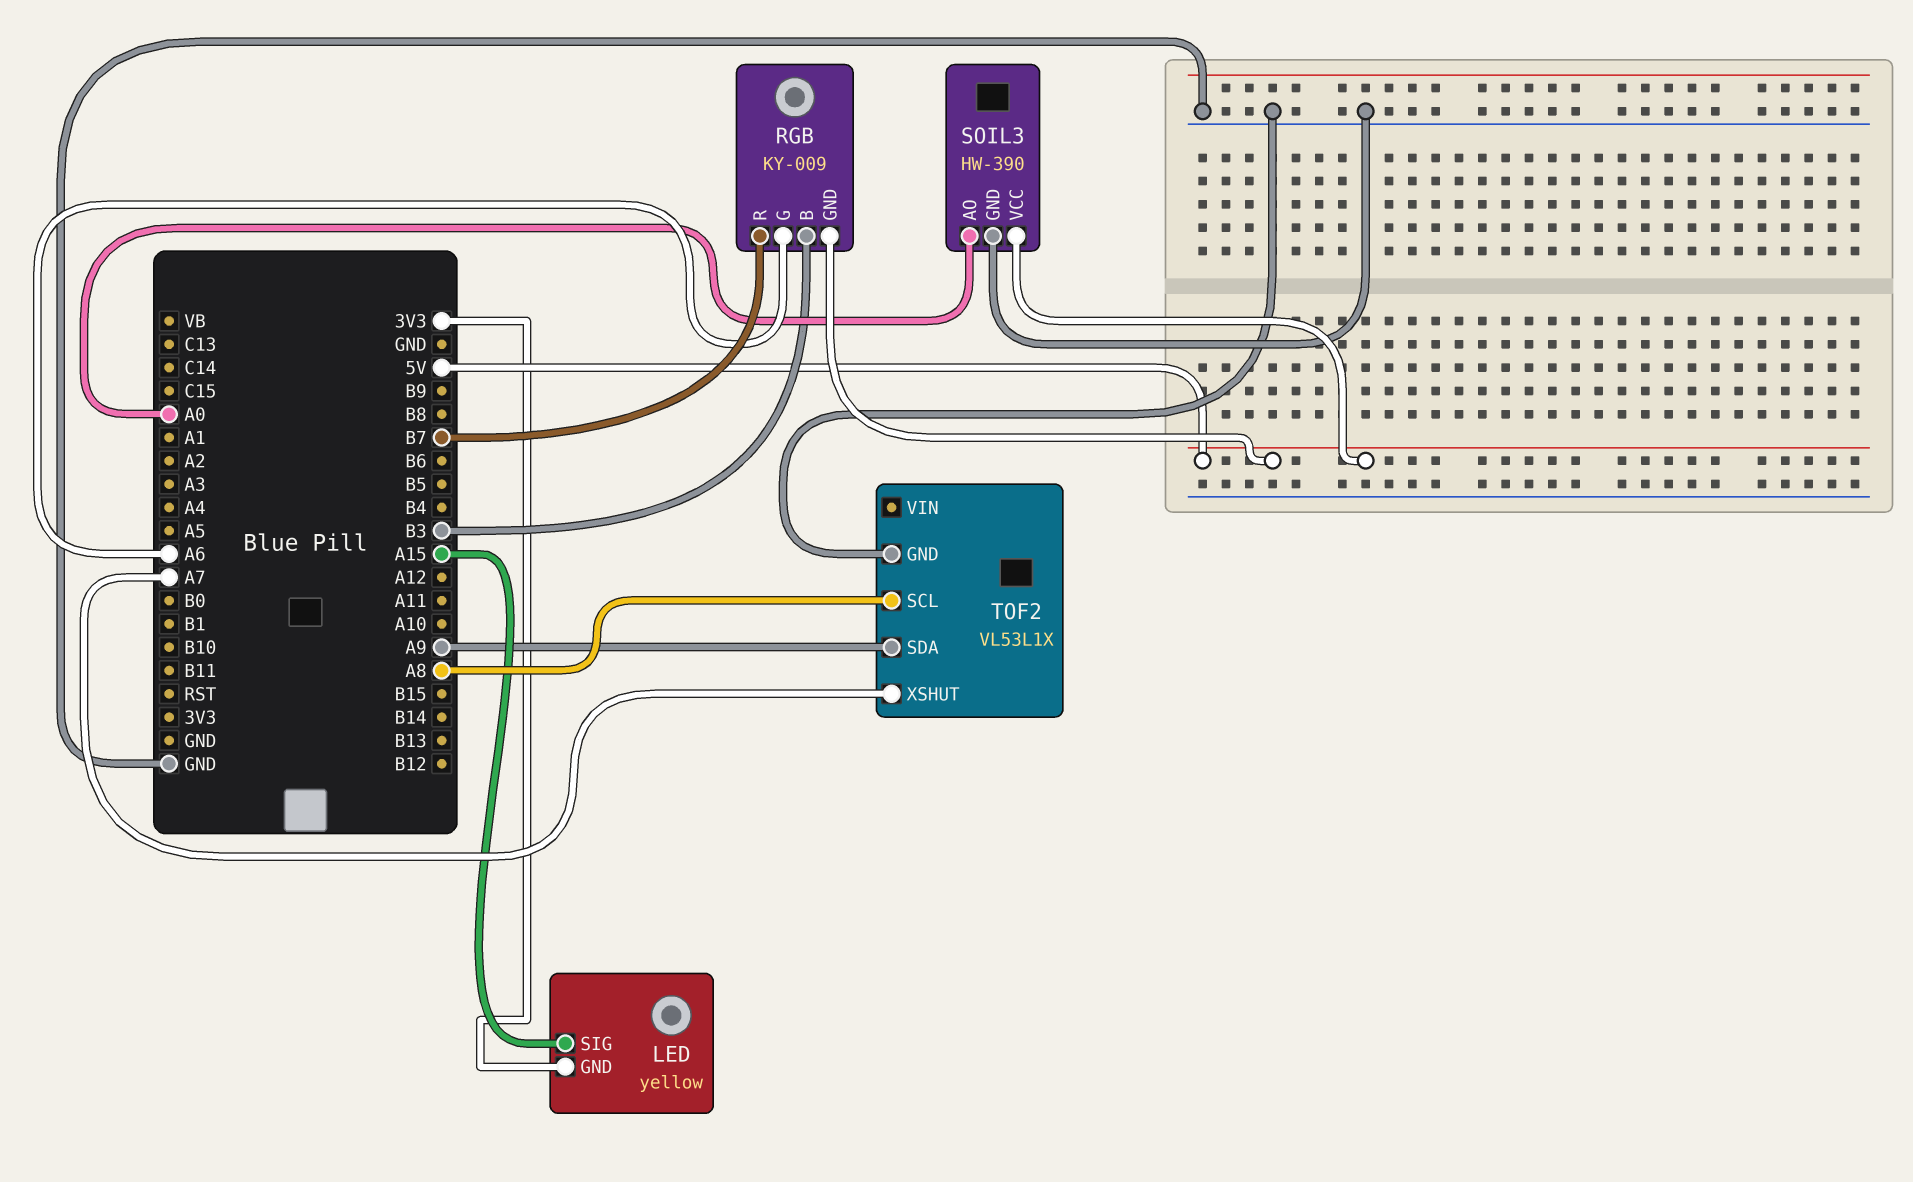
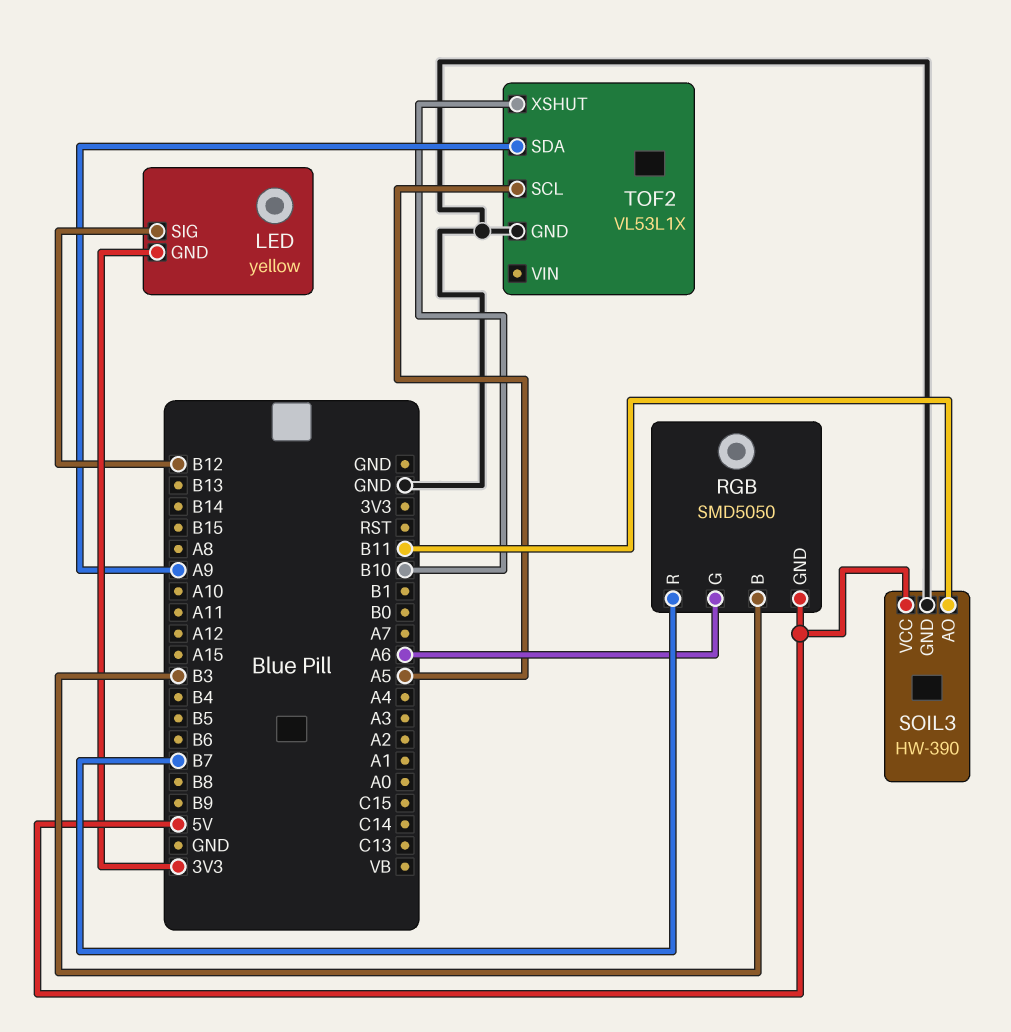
LED pin SIG: A15 -> B12
RGB: KY-009 -> SMD5050
SOIL3 pin AO: A0 -> B11
TOF2 pin SCL: A8 -> A5
TOF2 pin XSHUT: A7 -> B10

